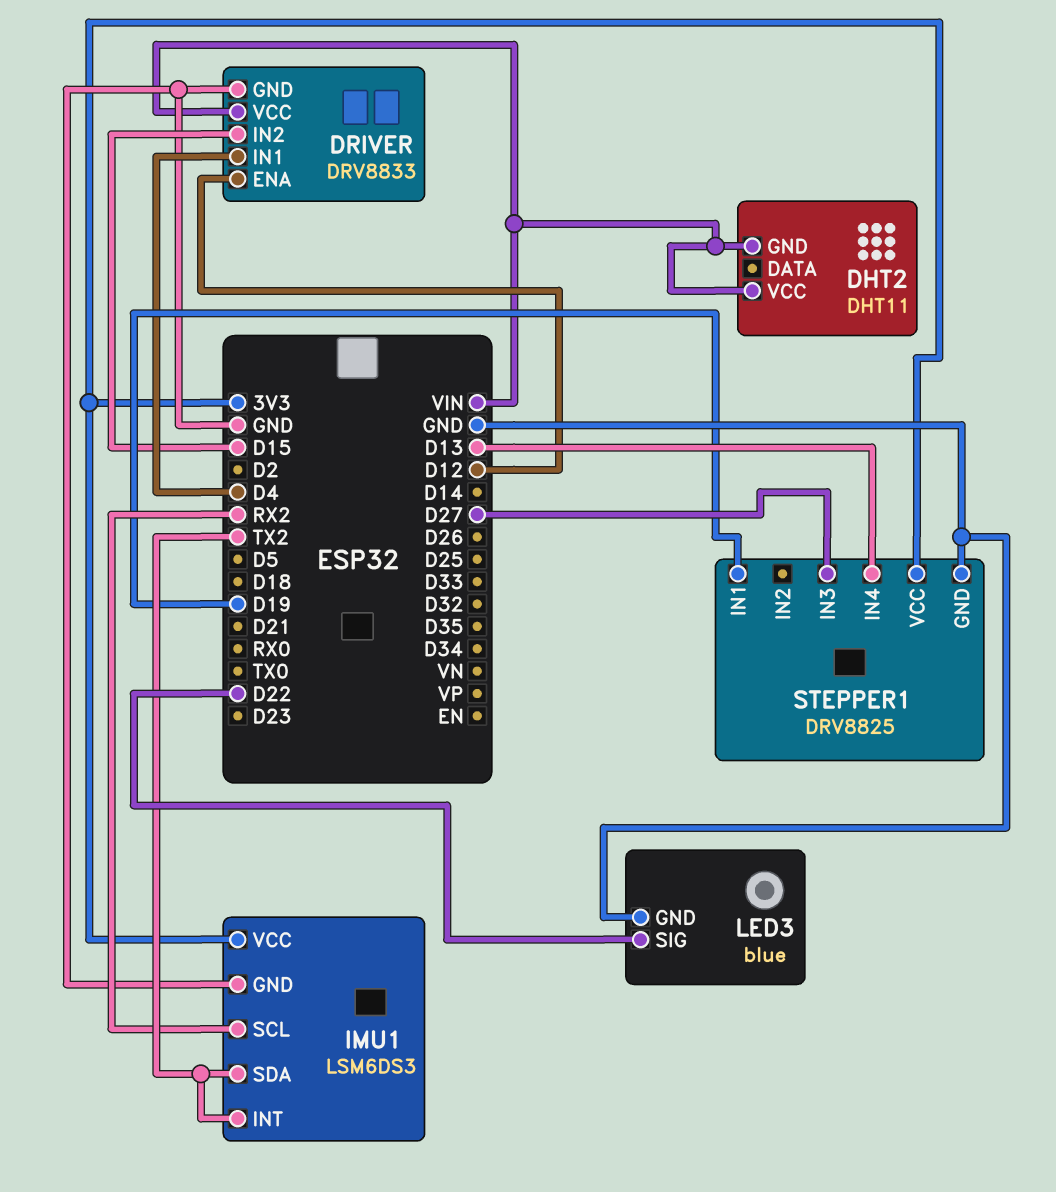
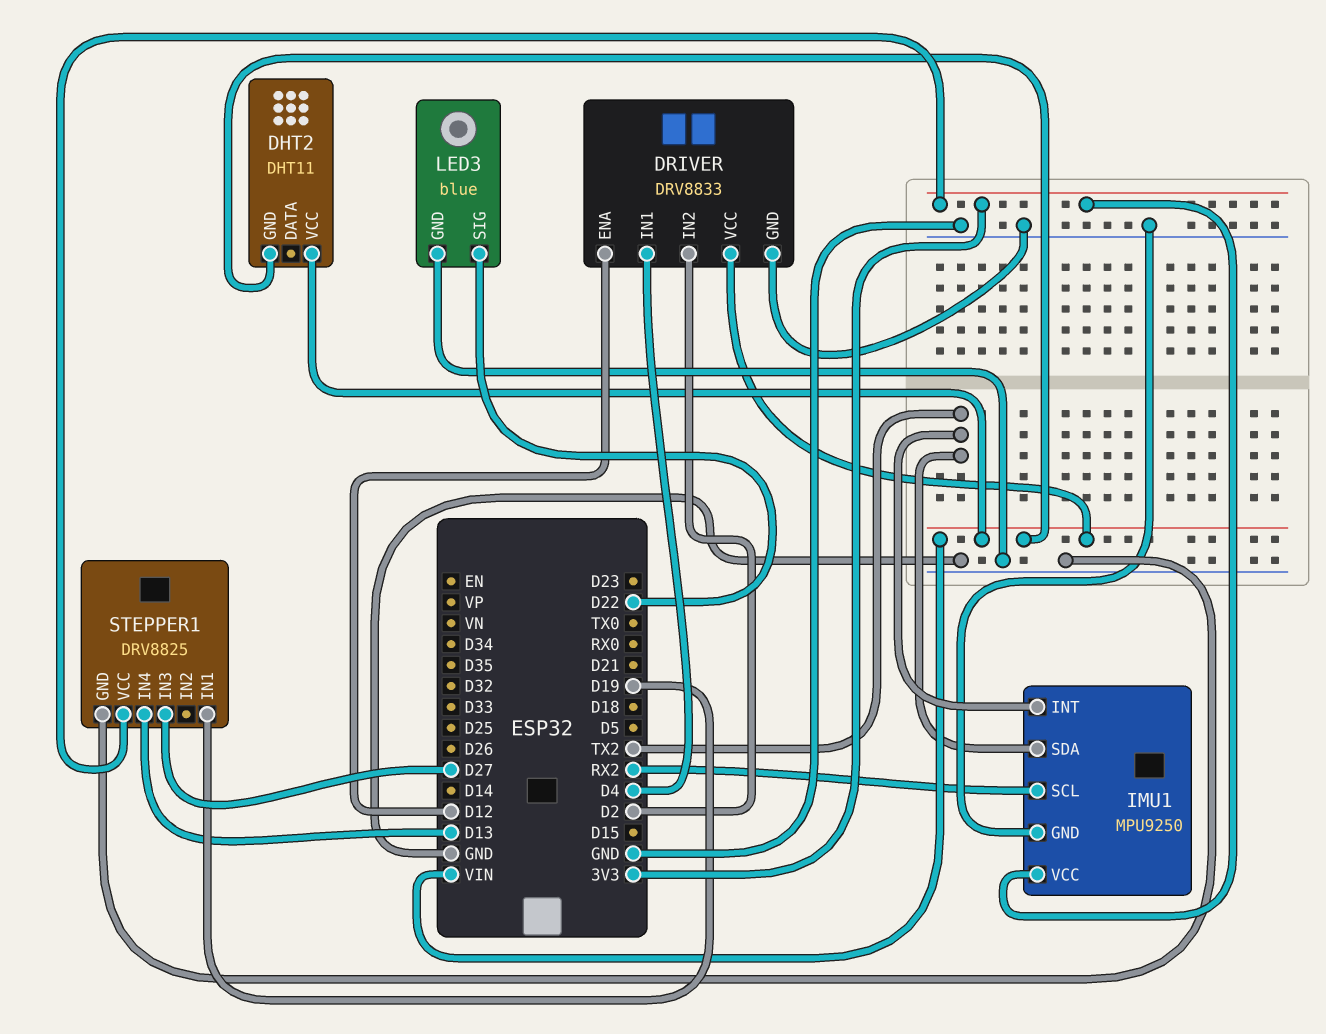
DRIVER pin IN2: D15 -> D2
IMU1: LSM6DS3 -> MPU9250

